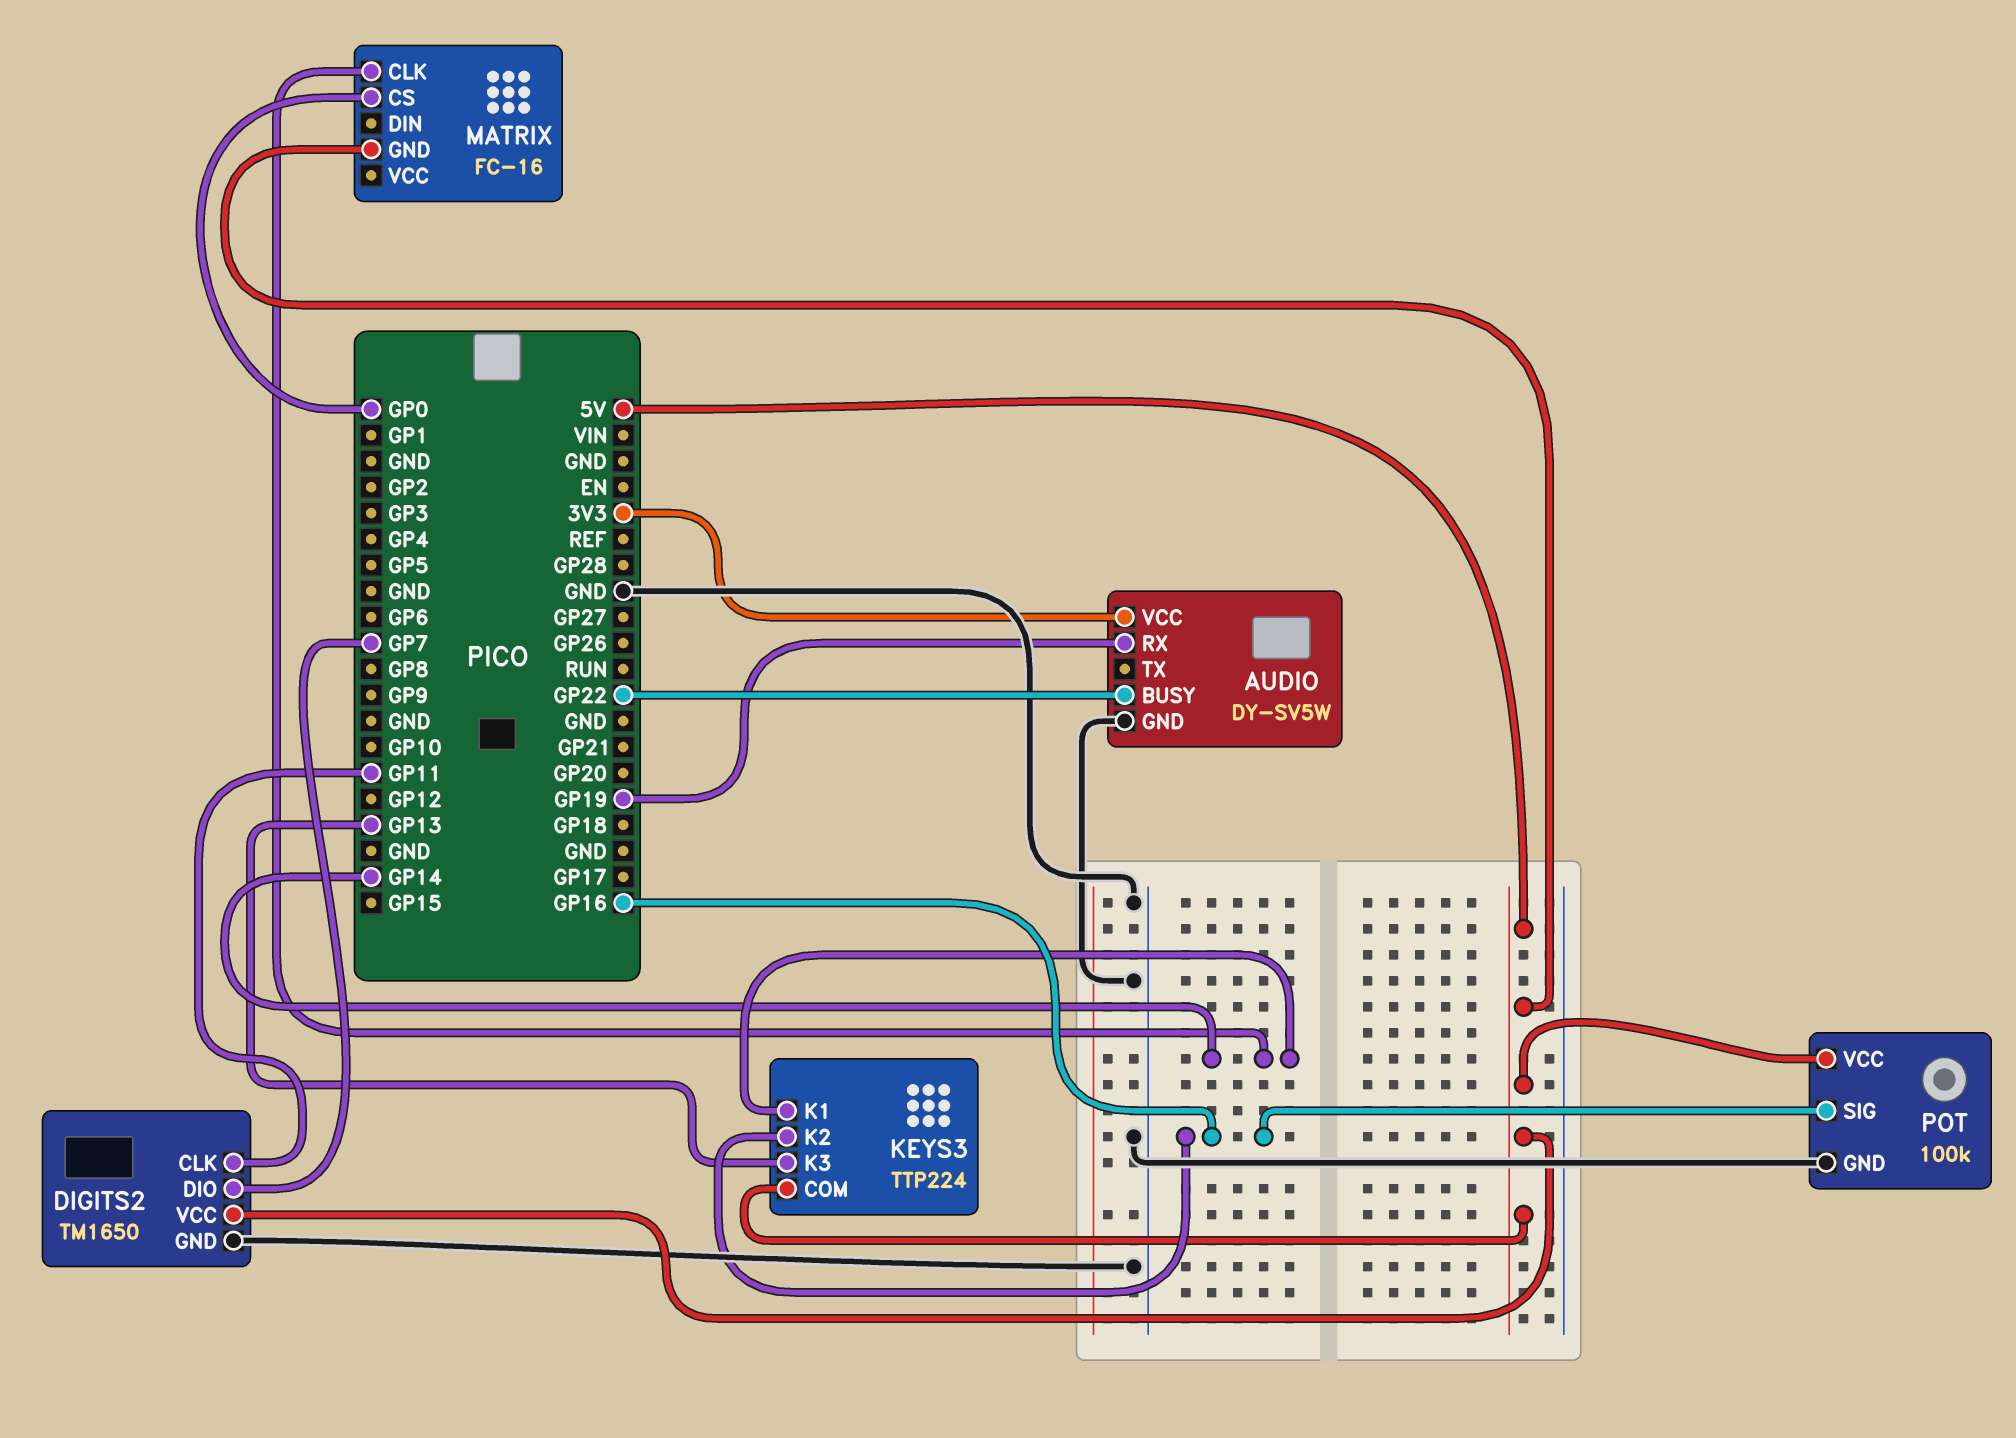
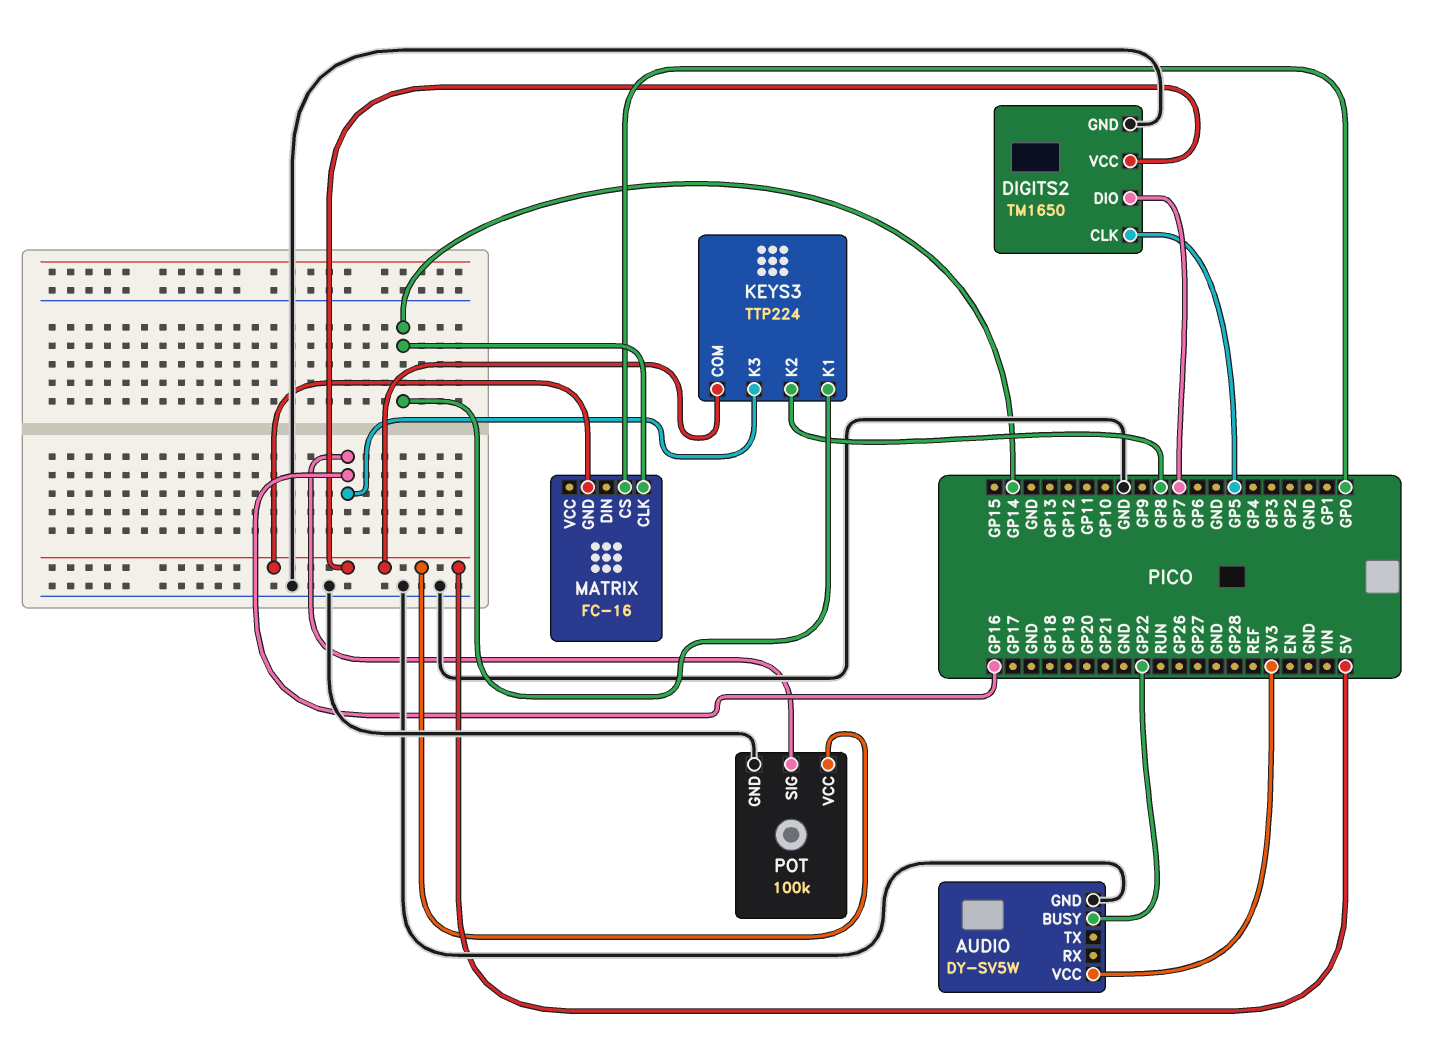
AUDIO pin RX: GP19 -> none
DIGITS2 pin CLK: GP11 -> GP5
KEYS3 pin K2: GP16 -> GP8
KEYS3 pin K3: GP13 -> GP16

